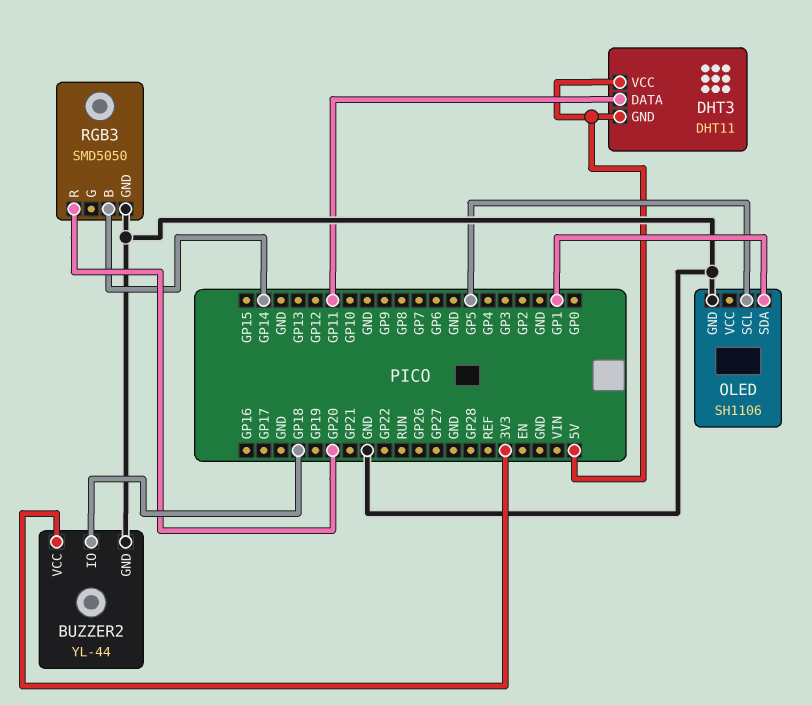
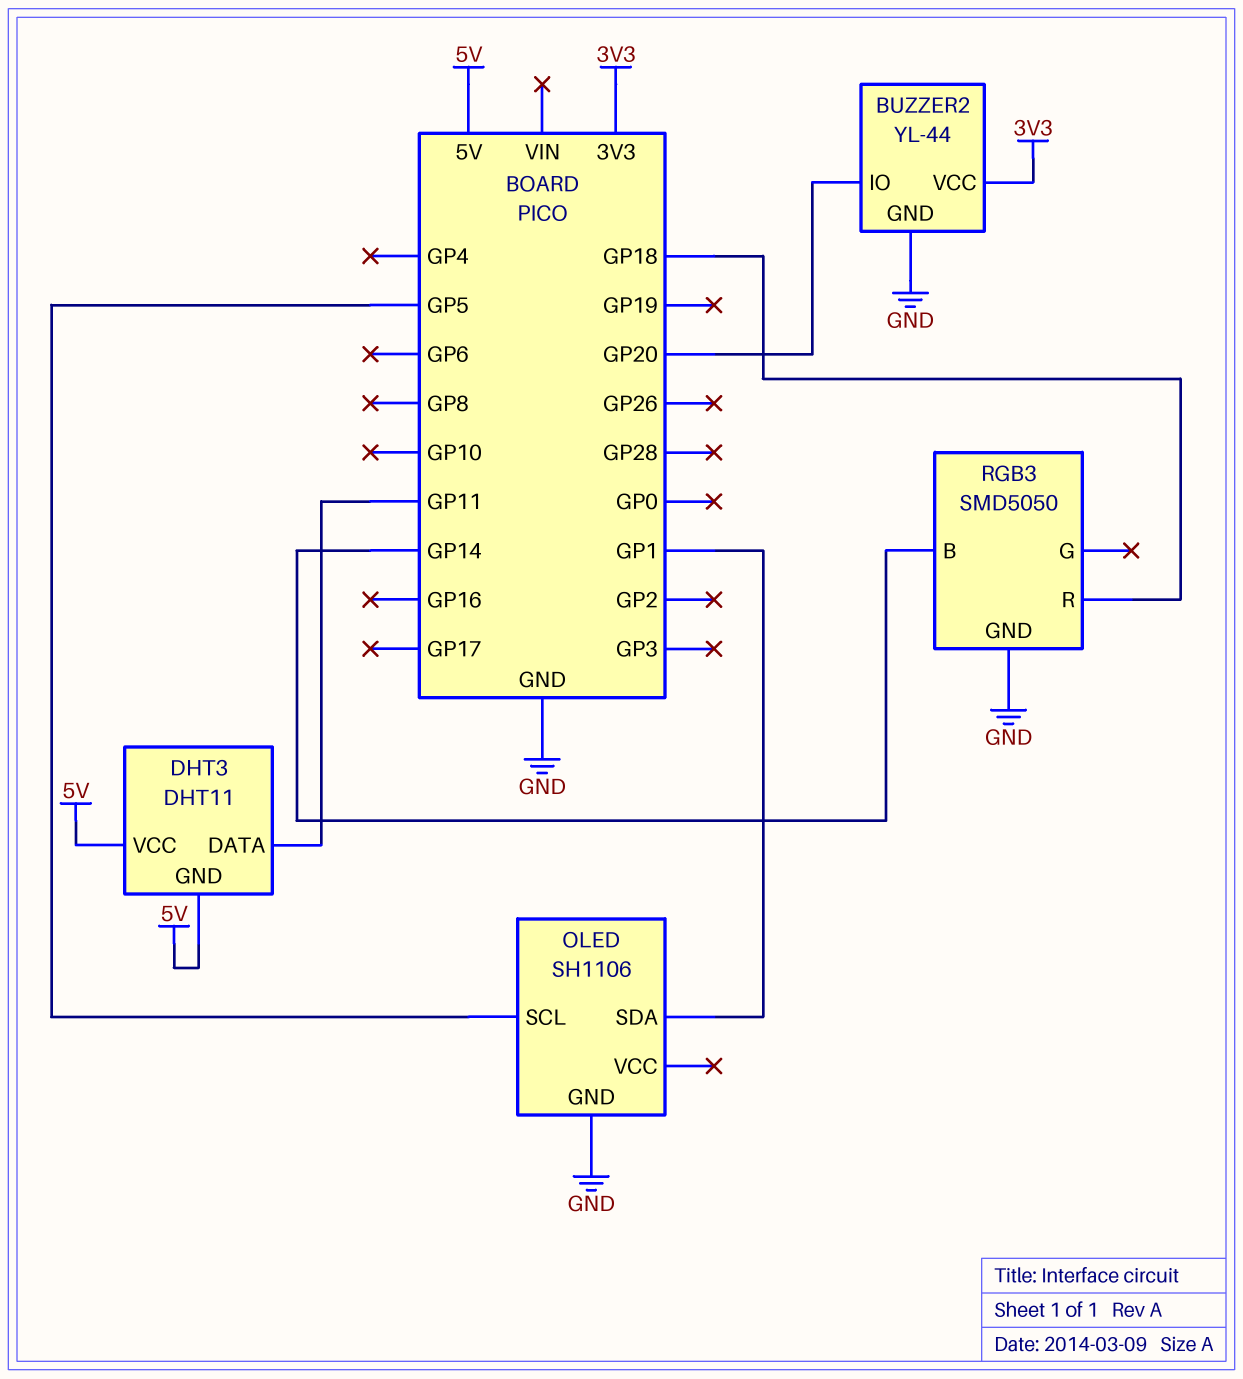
BUZZER2 pin IO: GP18 -> GP20
RGB3 pin R: GP20 -> GP18

